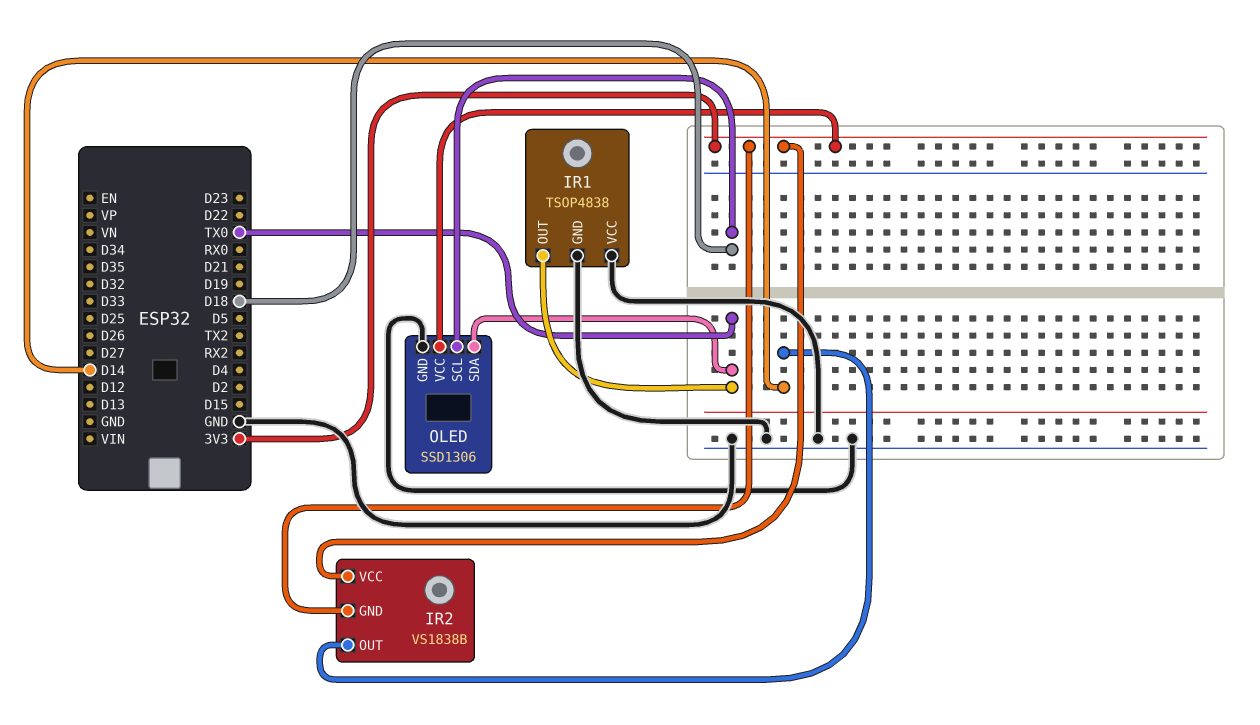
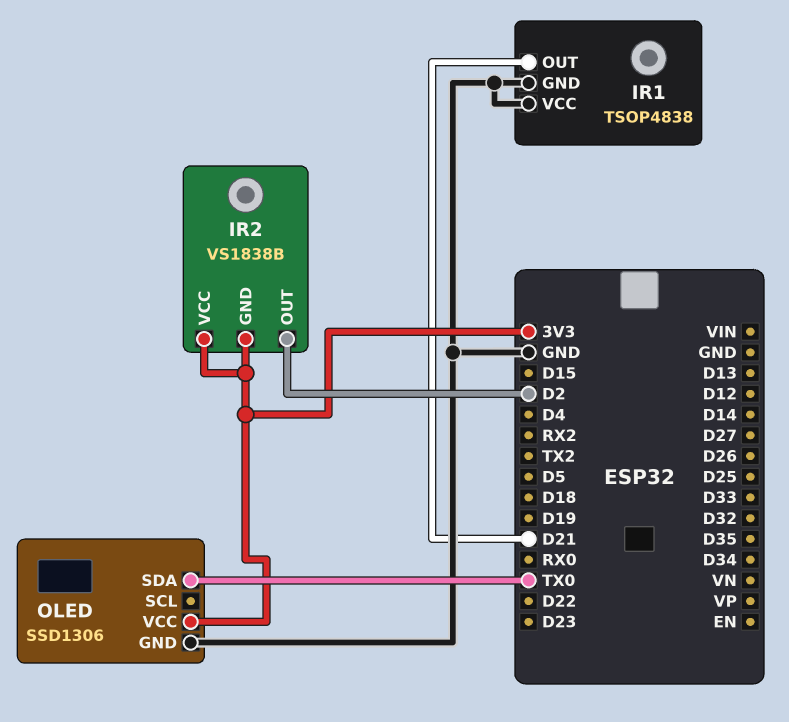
IR1 pin OUT: TX0 -> D21
IR2 pin OUT: D14 -> D2
OLED pin SCL: D18 -> none

